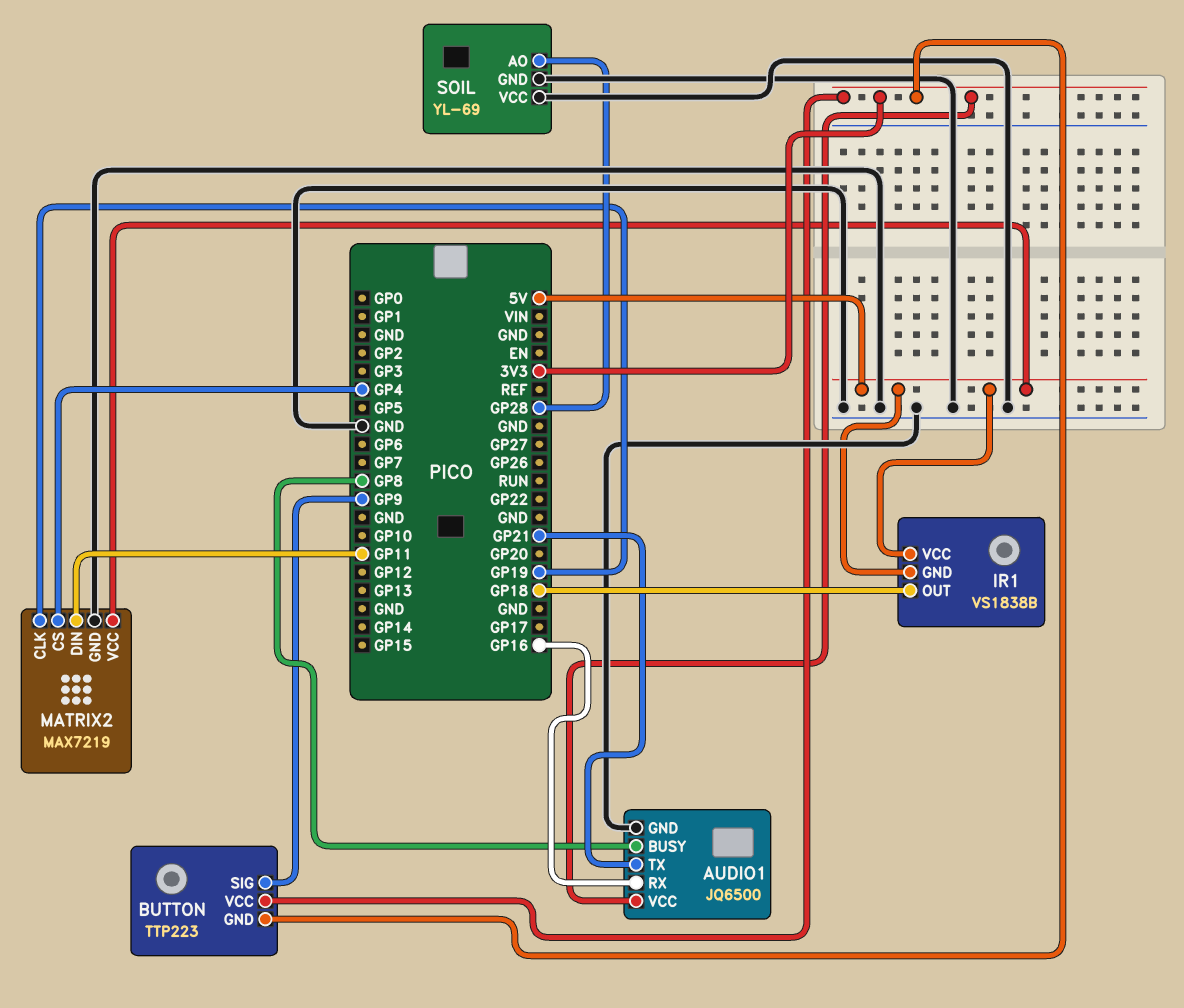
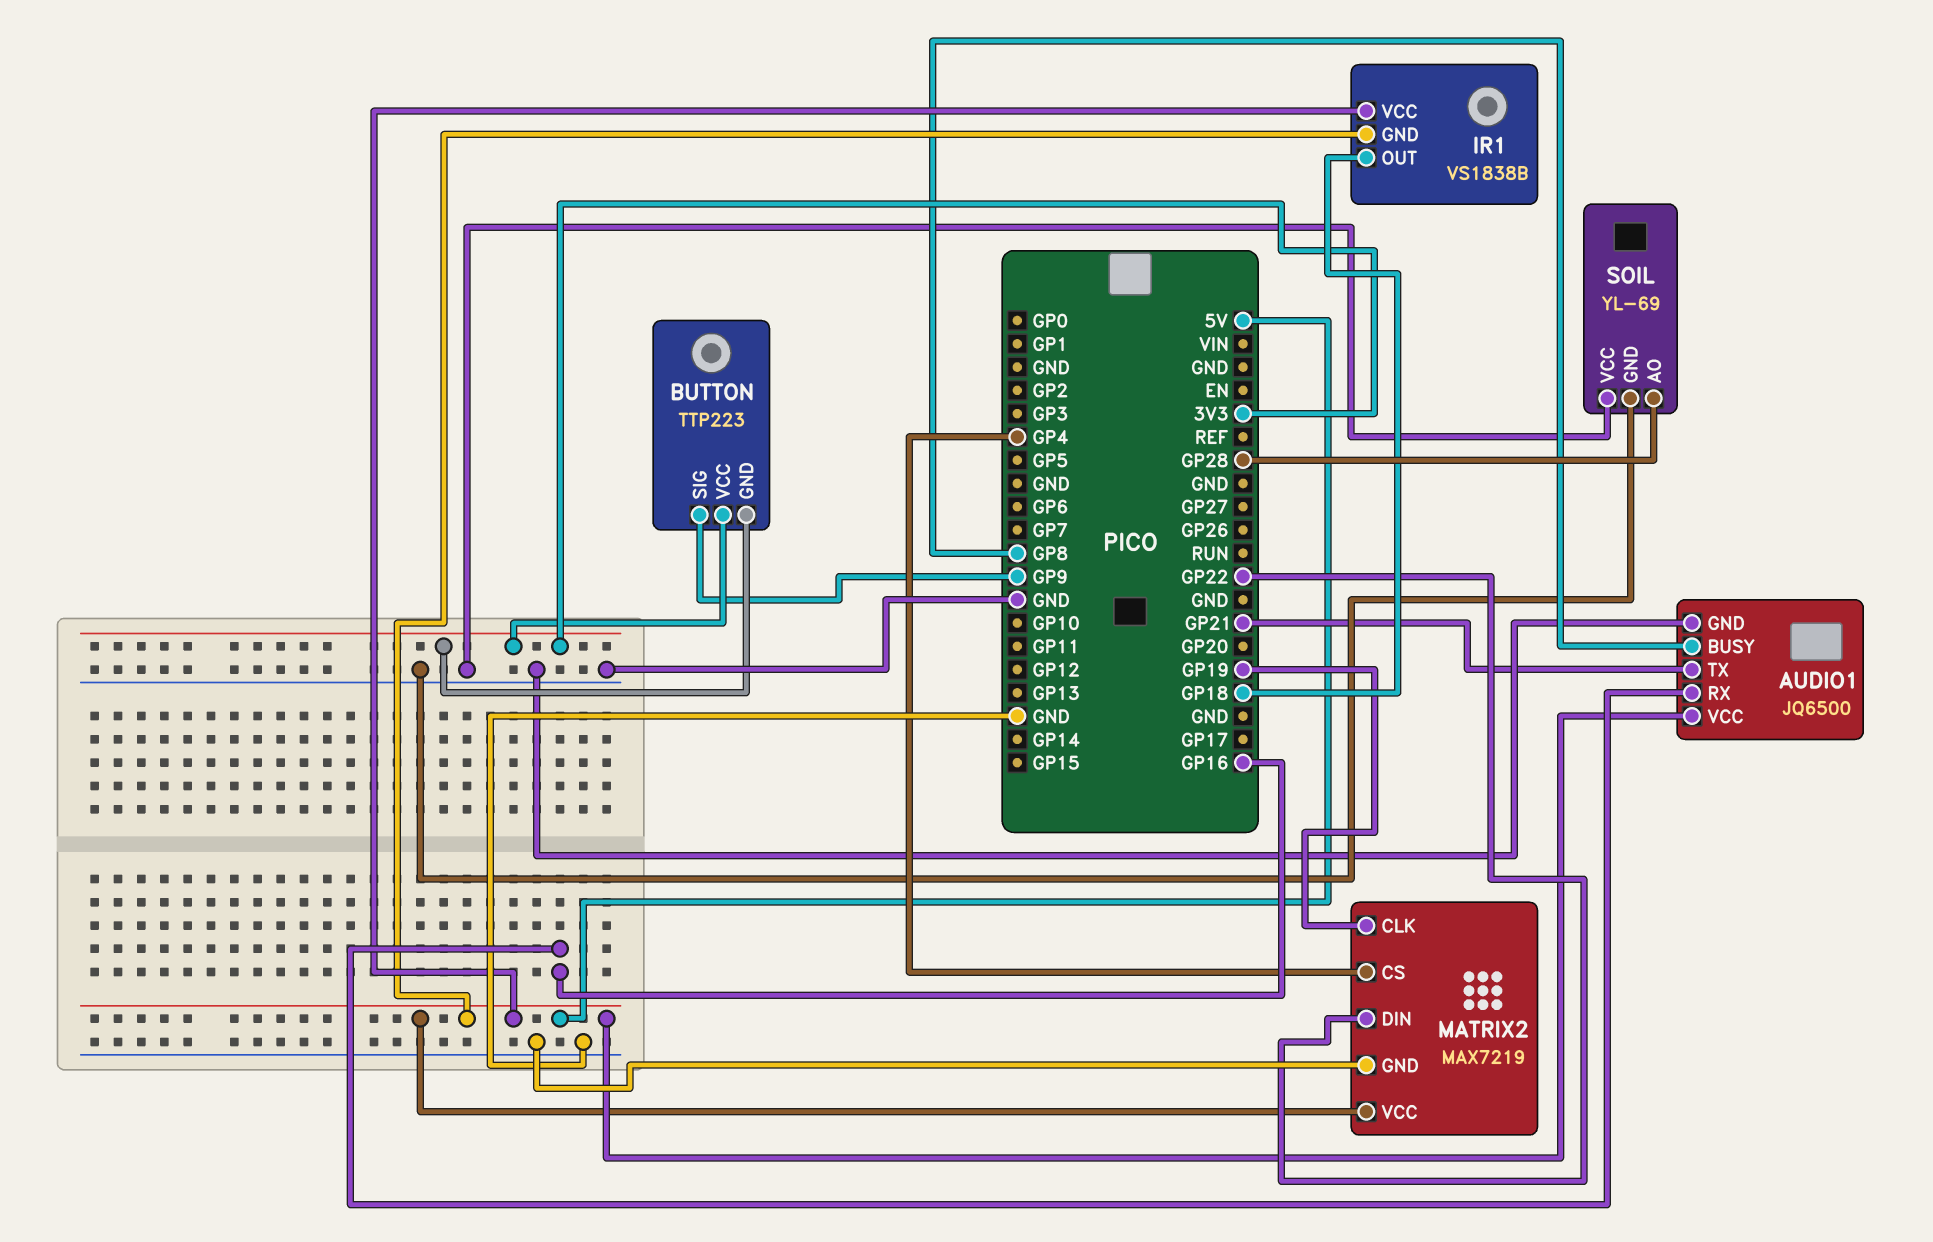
AUDIO1 pin VCC: 3V3 -> 5V
MATRIX2 pin DIN: GP11 -> GP22

